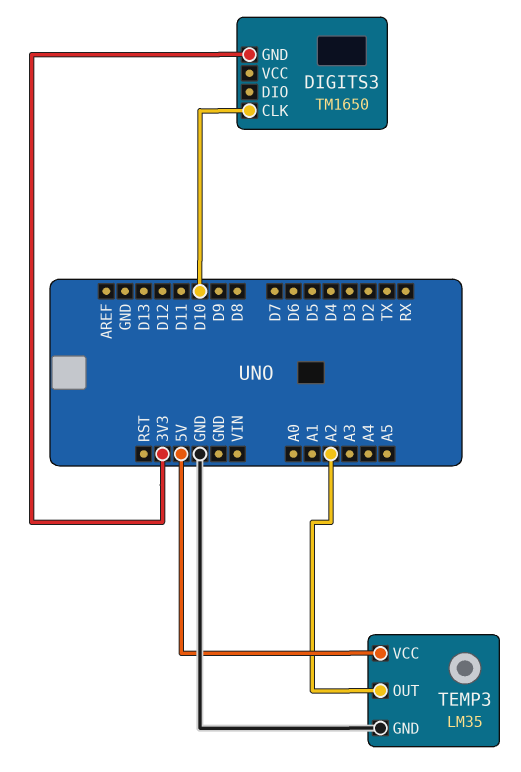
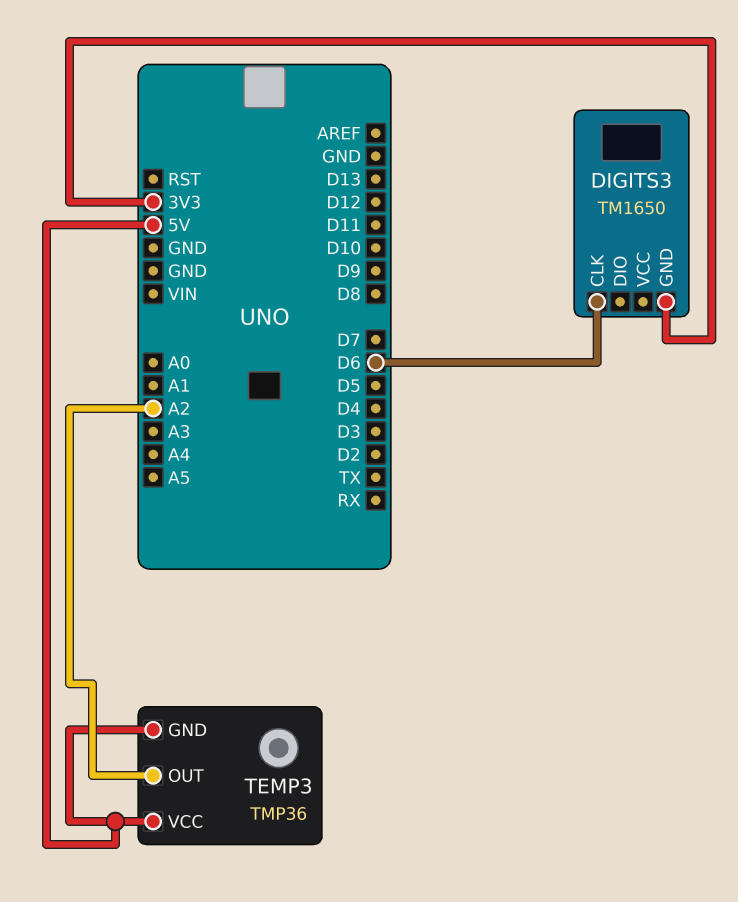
DIGITS3 pin CLK: D10 -> D6
TEMP3: LM35 -> TMP36
TEMP3 pin GND: GND -> 5V

